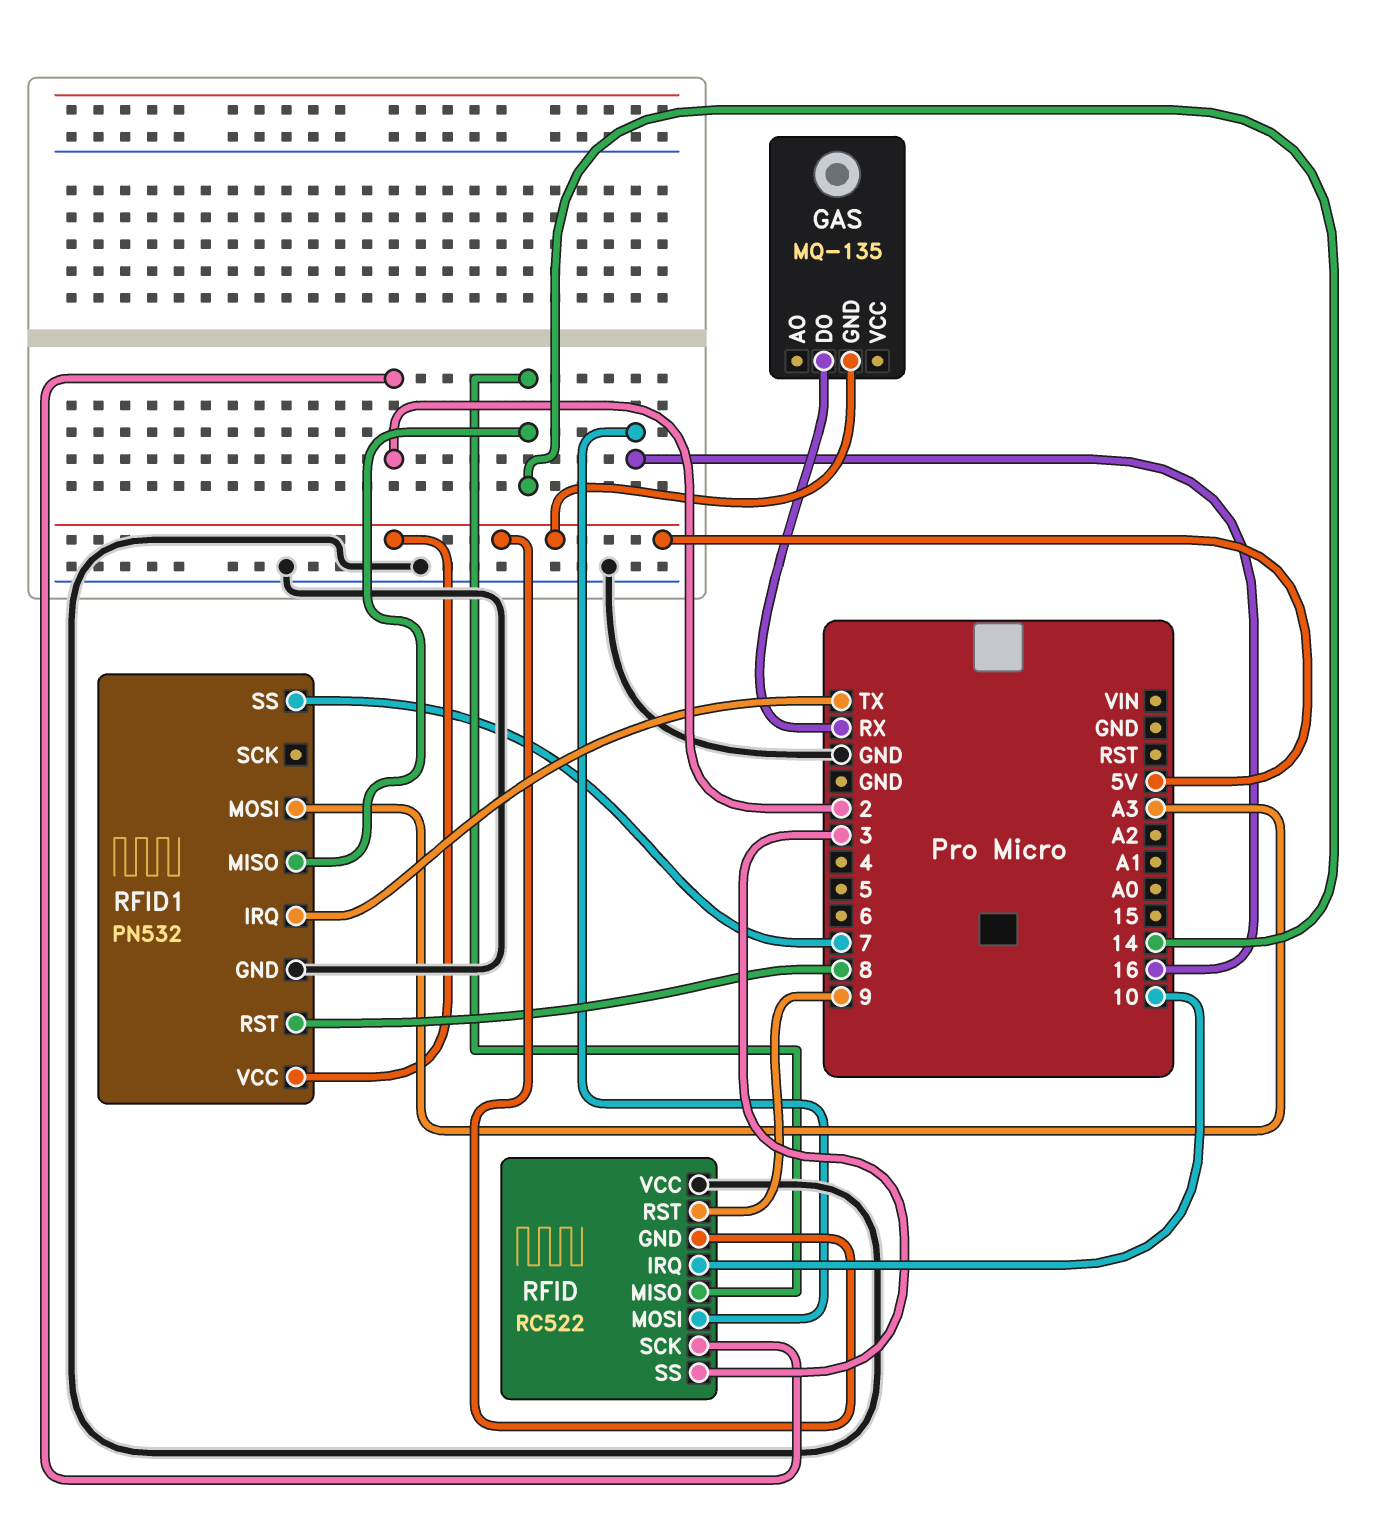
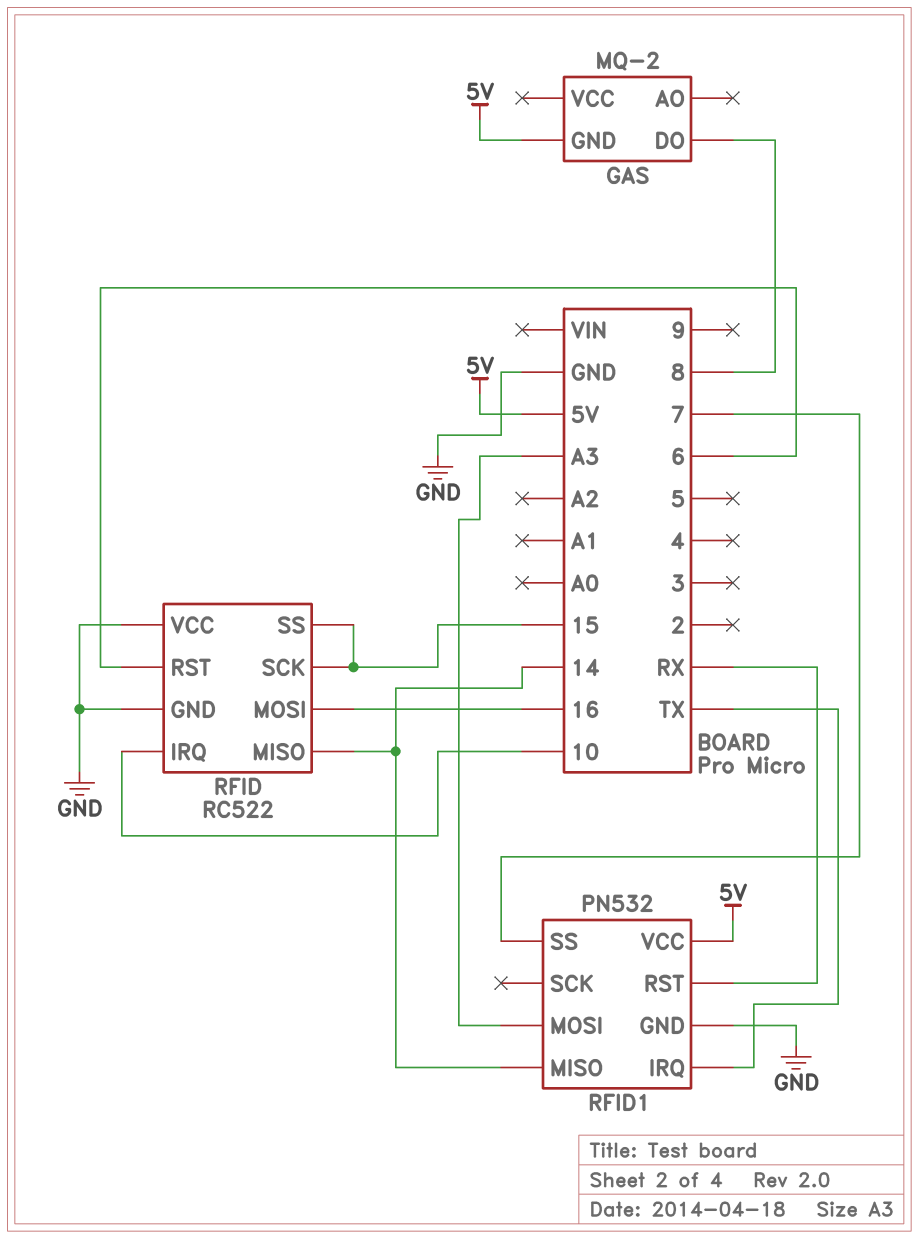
GAS: MQ-135 -> MQ-2
GAS pin DO: RX -> 8
RFID pin GND: 5V -> GND
RFID pin RST: 9 -> 6
RFID pin SCK: 2 -> 15
RFID pin SS: 3 -> 15
RFID1 pin RST: 8 -> RX

